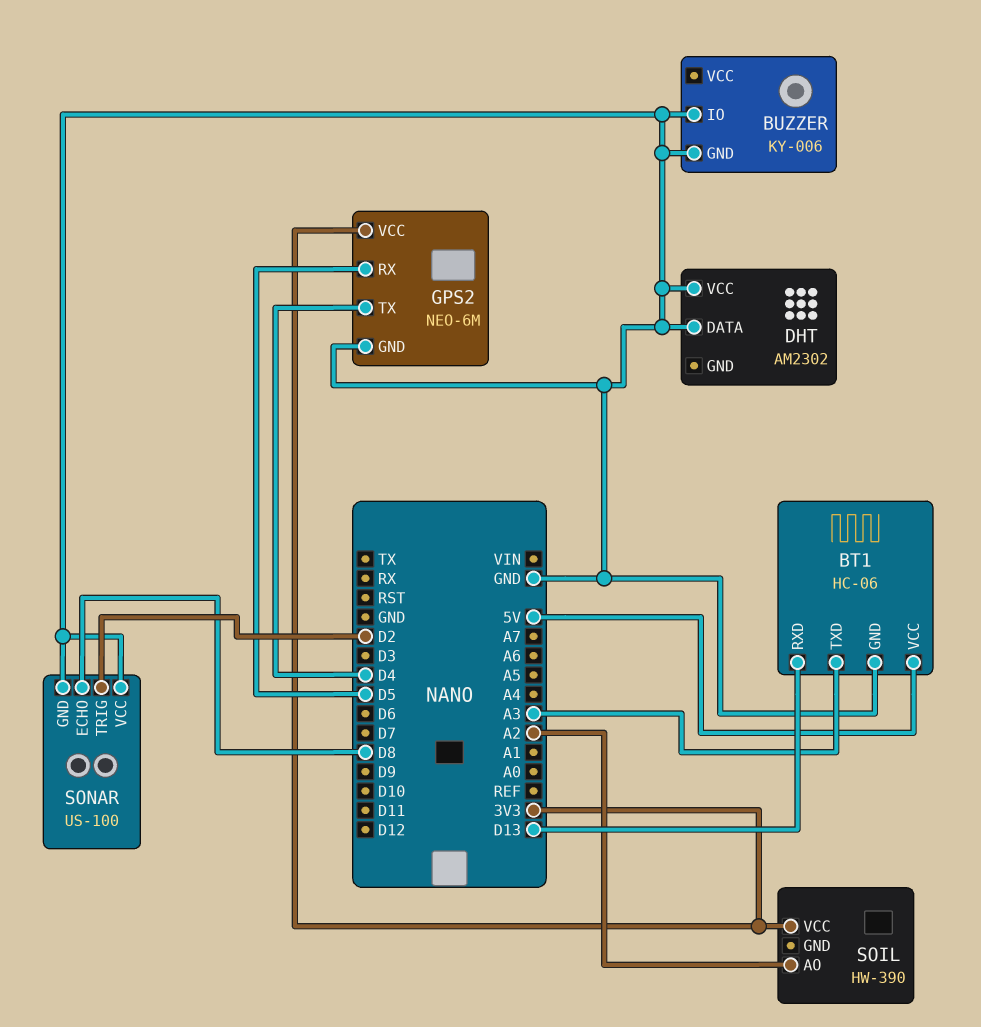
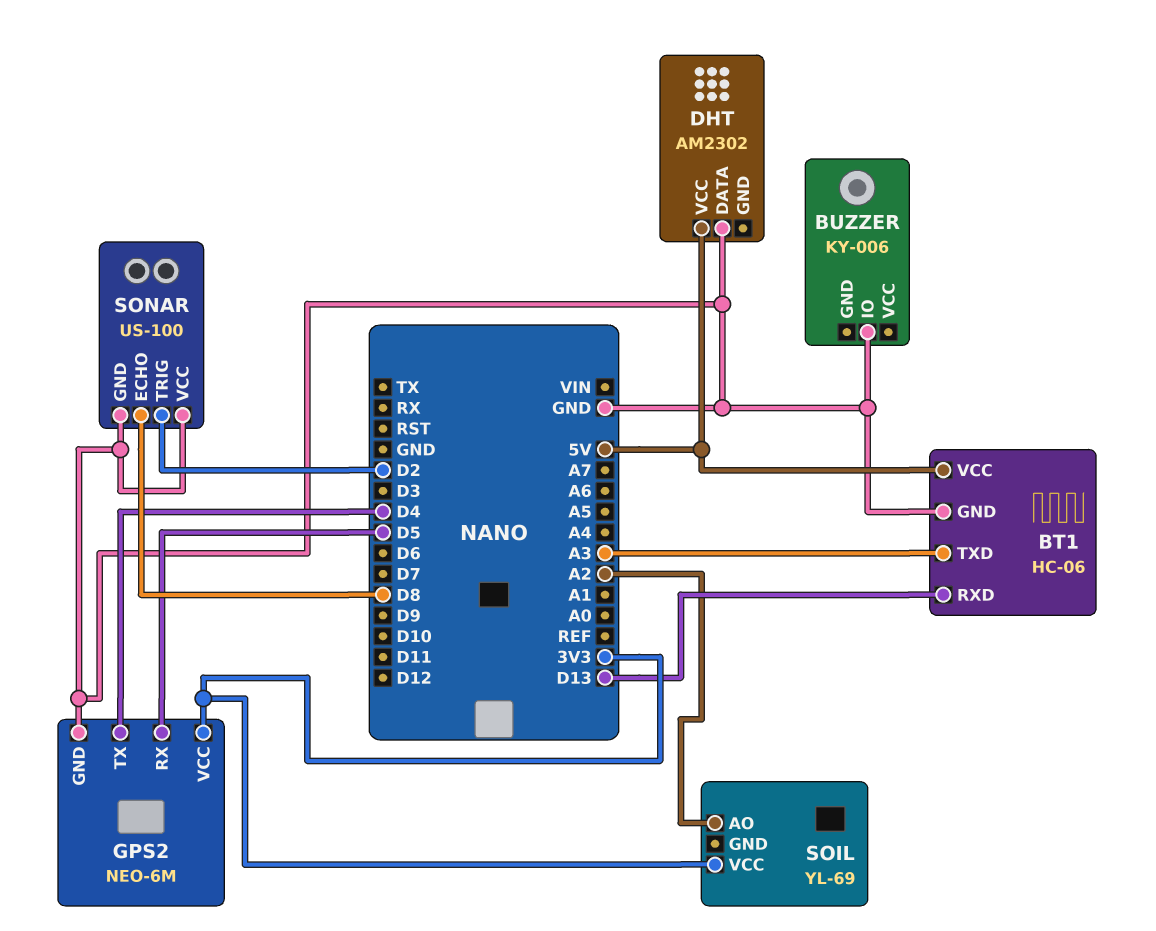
BUZZER pin GND: GND -> none
DHT pin VCC: GND -> 5V
SOIL: HW-390 -> YL-69

